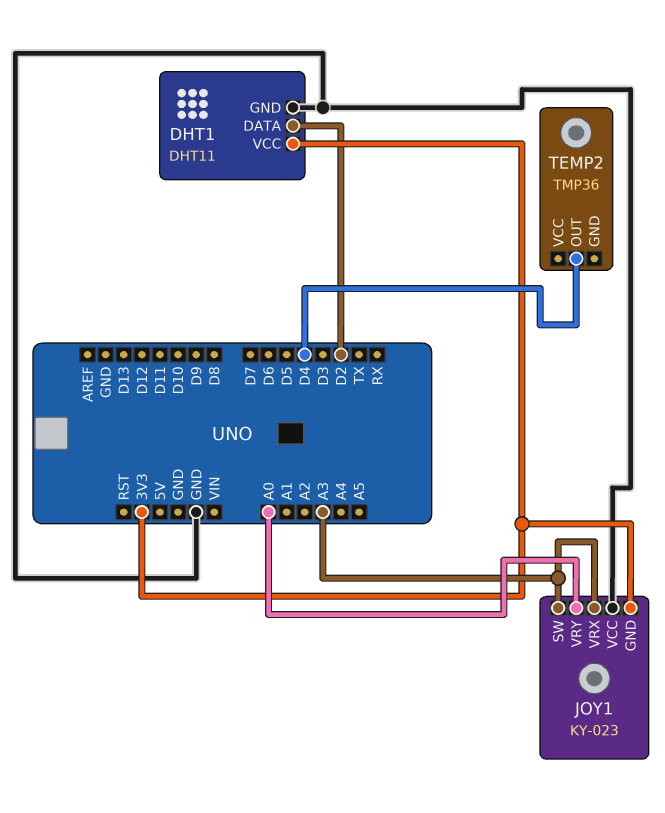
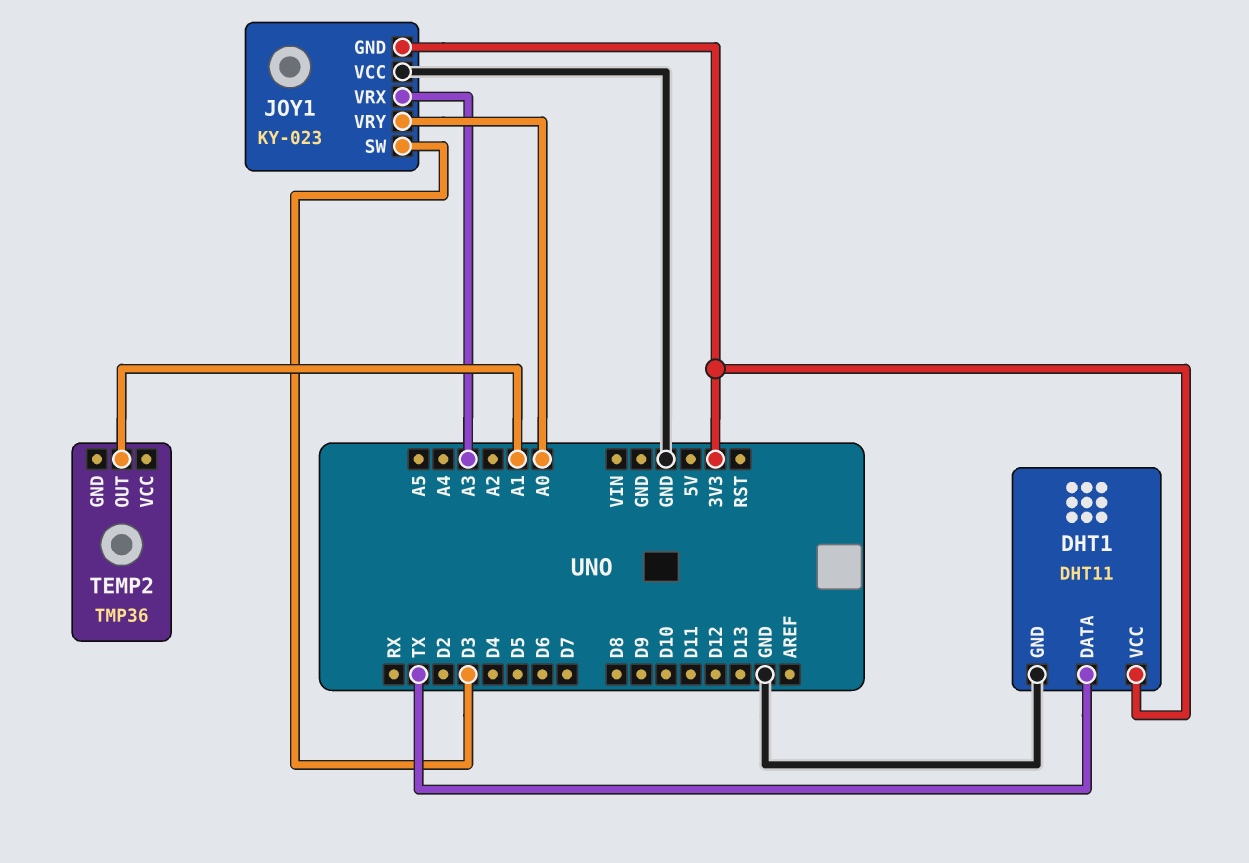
DHT1 pin DATA: D2 -> TX
JOY1 pin SW: A3 -> D3
TEMP2 pin OUT: D4 -> A1

